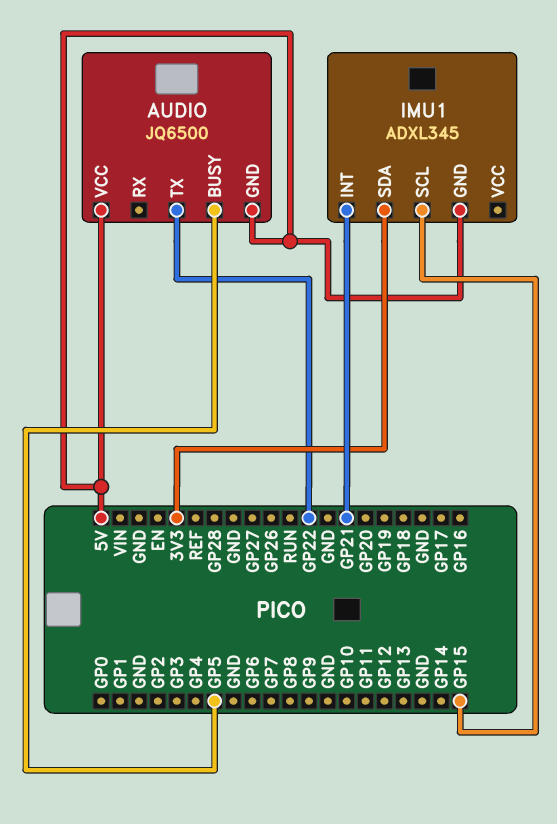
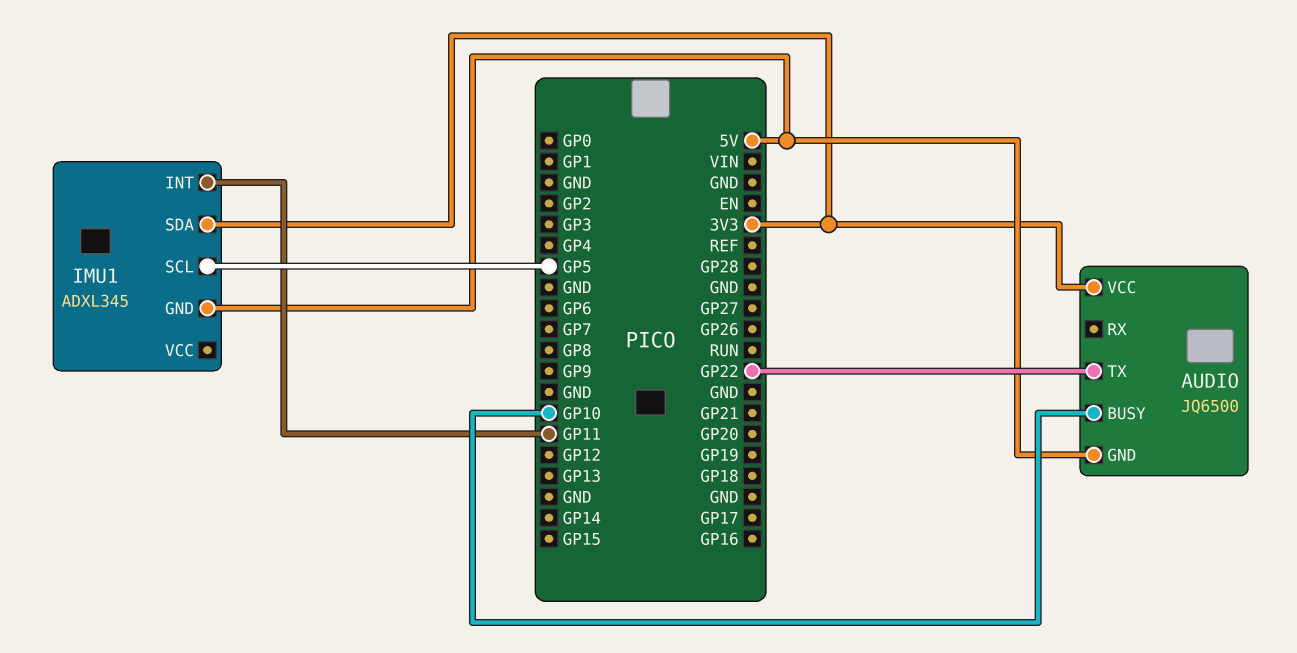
AUDIO pin BUSY: GP5 -> GP10
AUDIO pin VCC: 5V -> 3V3
IMU1 pin INT: GP21 -> GP11
IMU1 pin SCL: GP15 -> GP5

